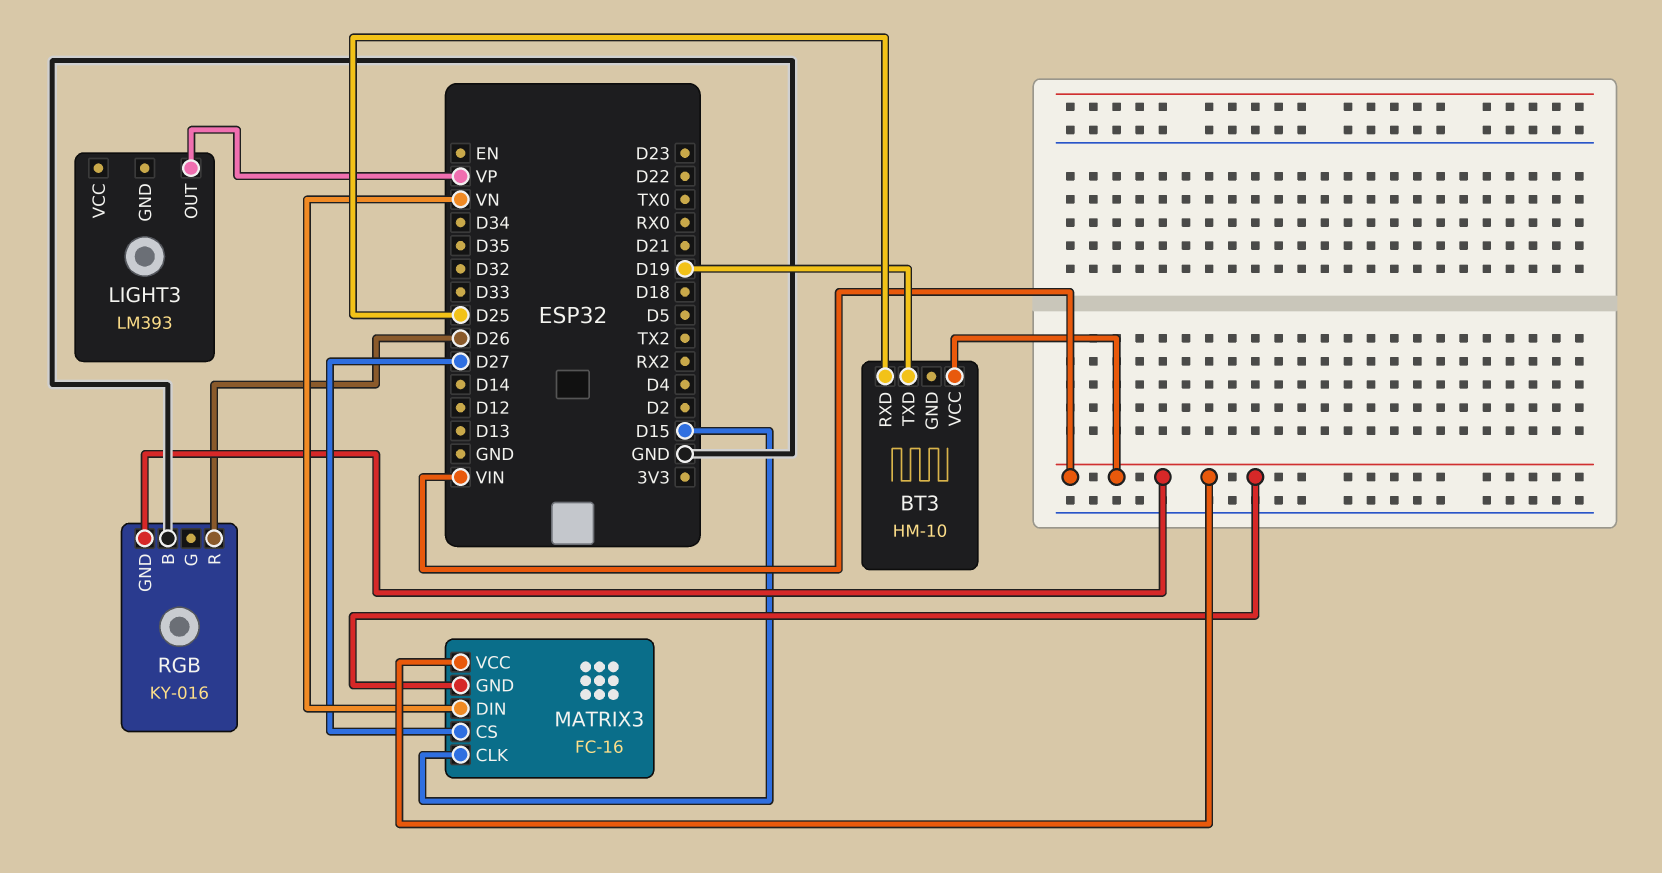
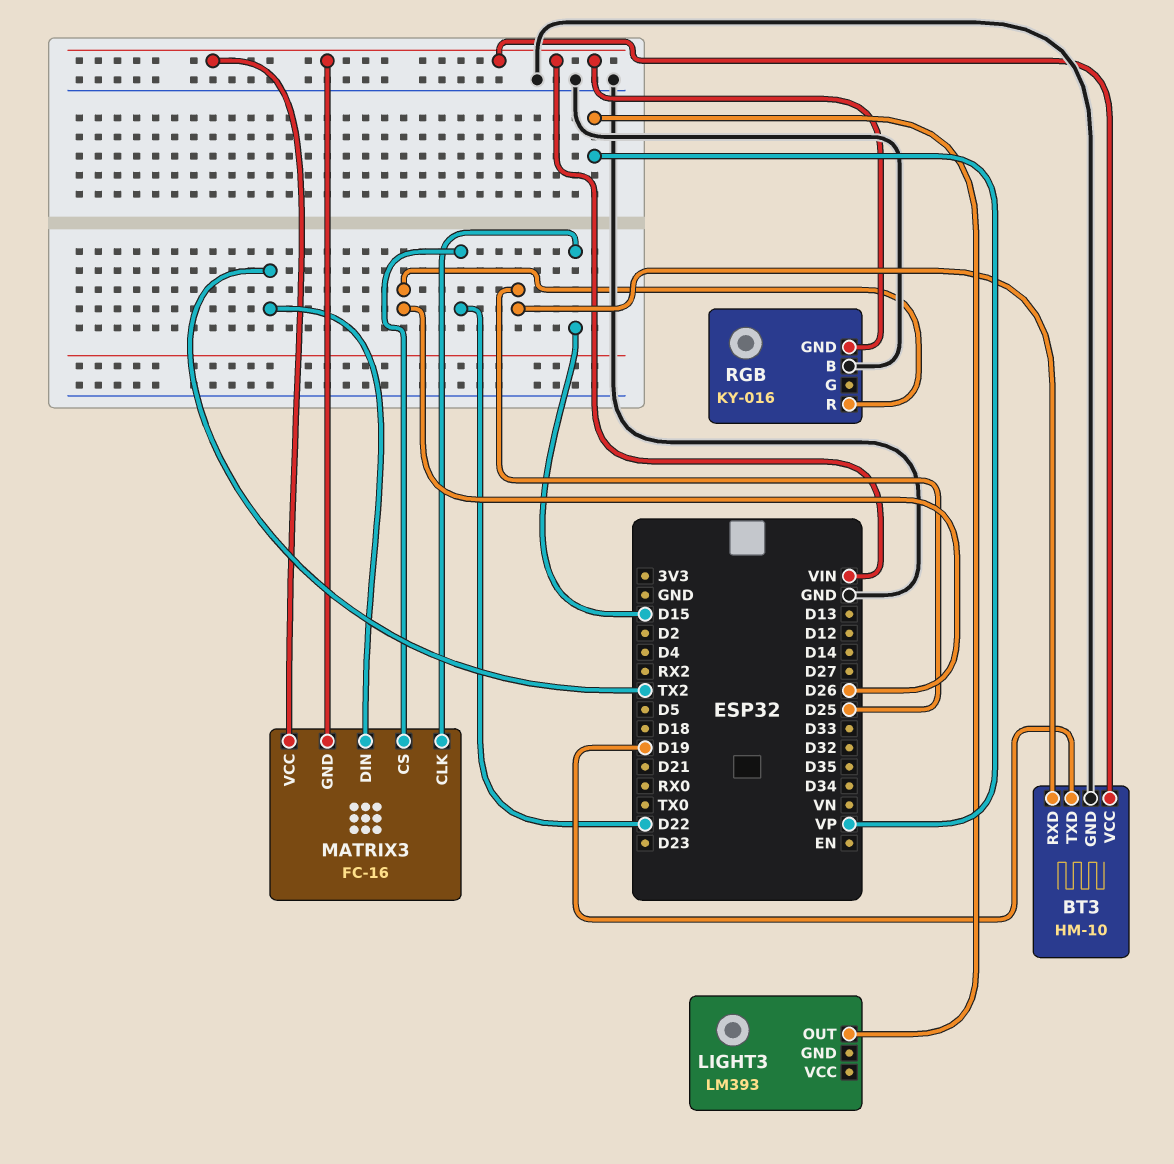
BT3 pin GND: none -> GND
MATRIX3 pin CS: D27 -> D22
MATRIX3 pin DIN: VN -> TX2

